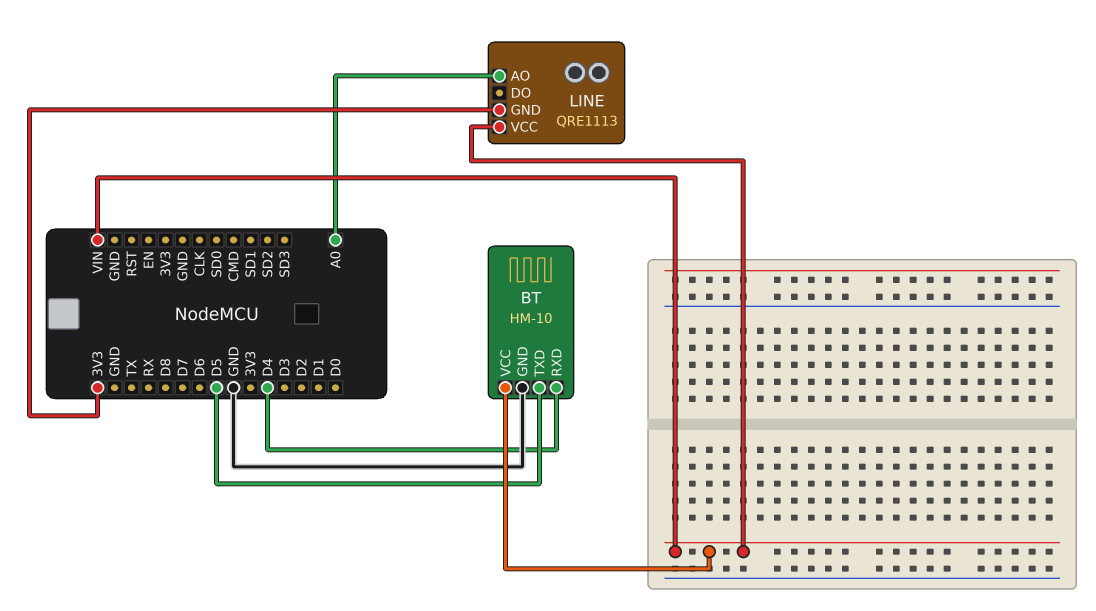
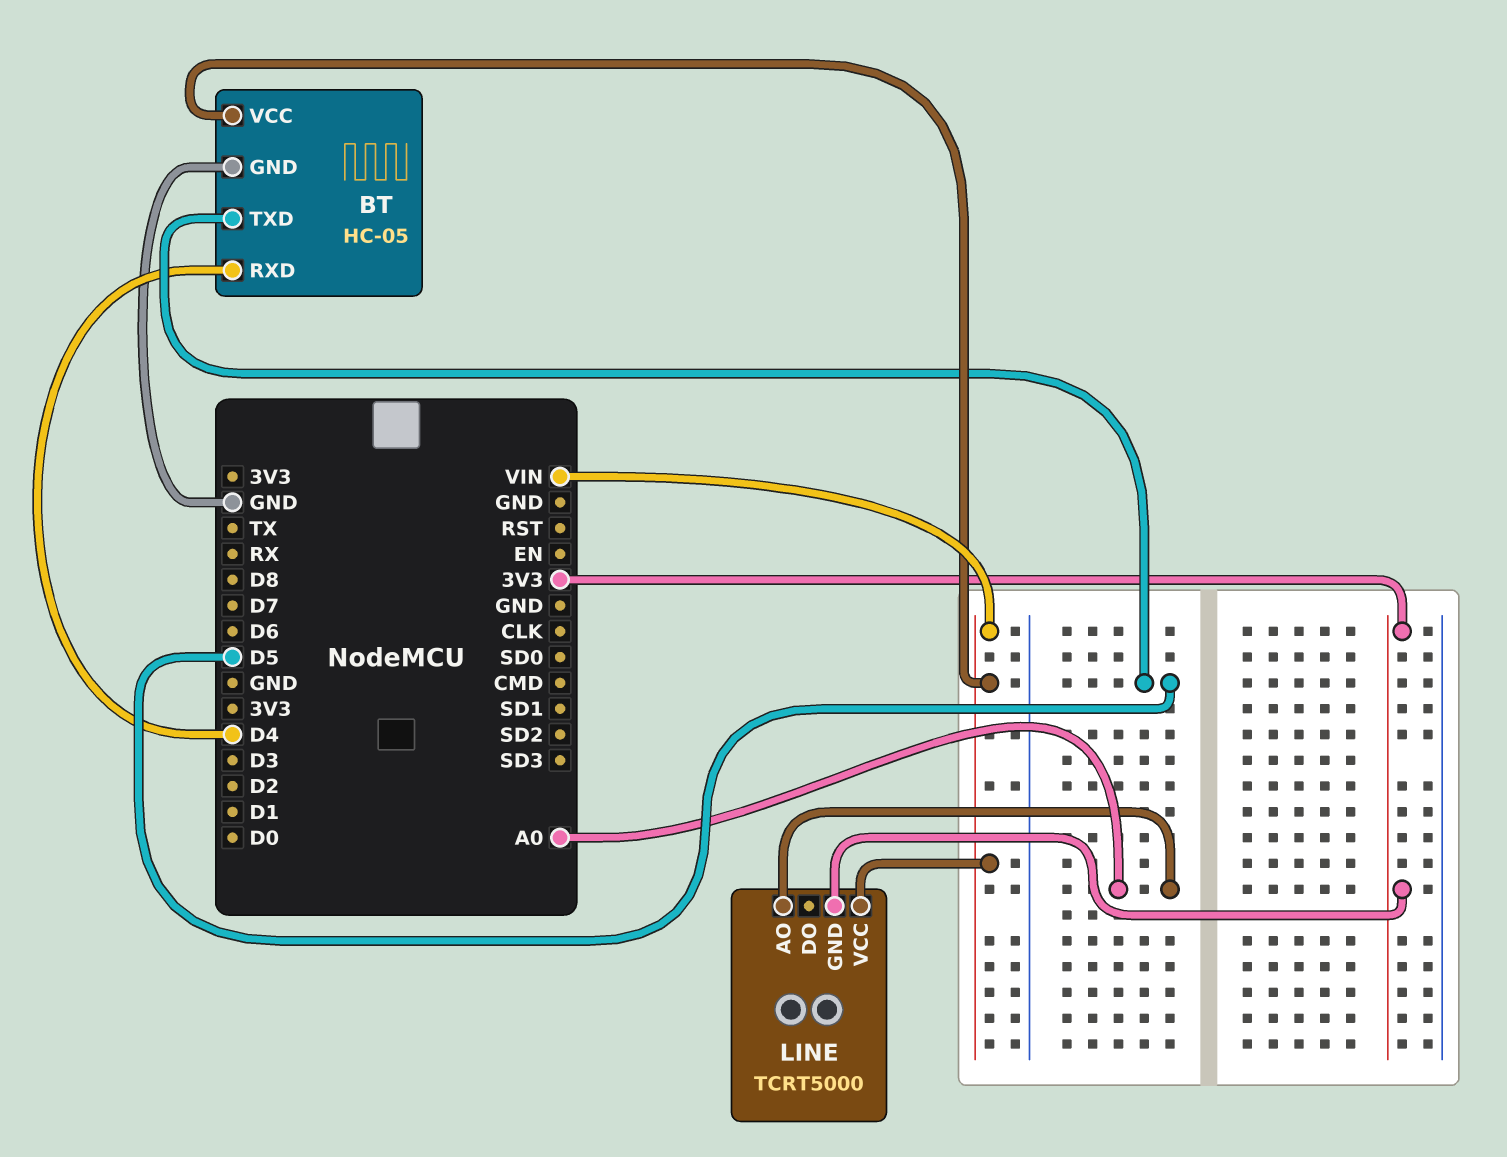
BT: HM-10 -> HC-05
LINE: QRE1113 -> TCRT5000

